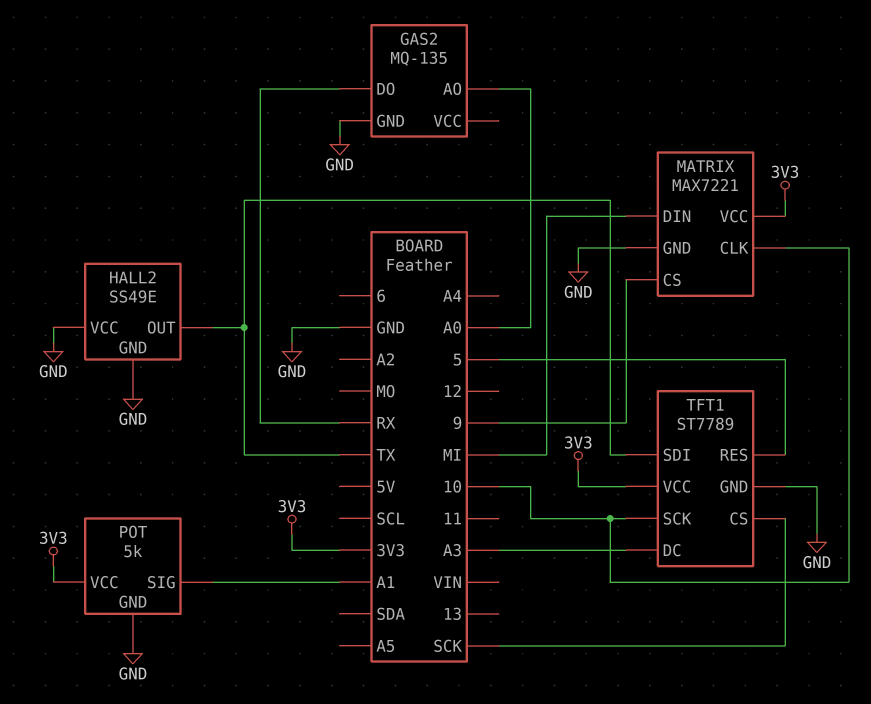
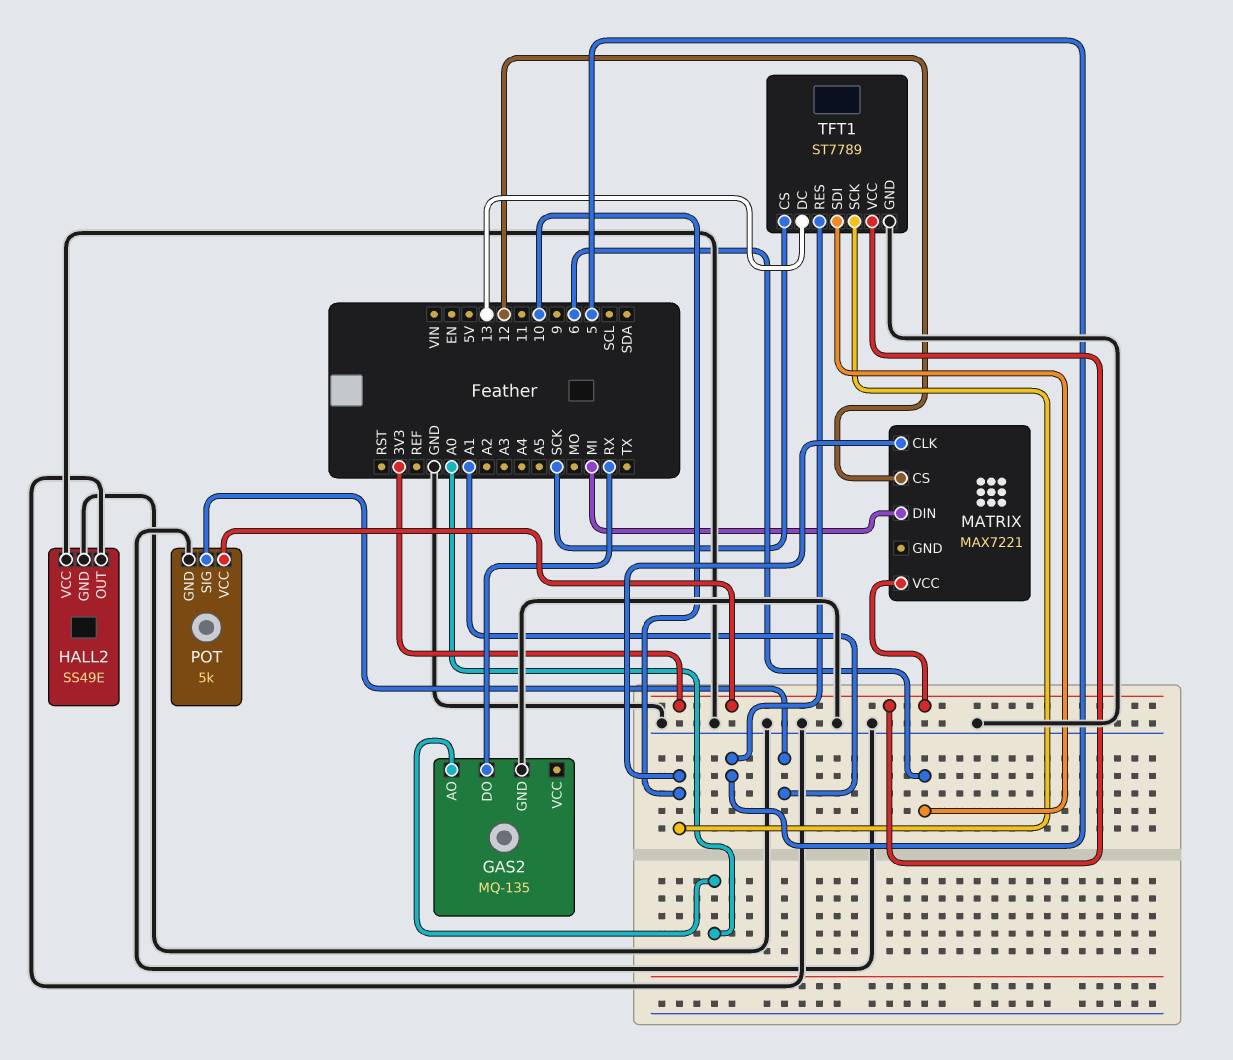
HALL2 pin OUT: TX -> GND
MATRIX pin CS: 9 -> 12
MATRIX pin GND: GND -> none
TFT1 pin DC: A3 -> 13
TFT1 pin SDI: TX -> 6

